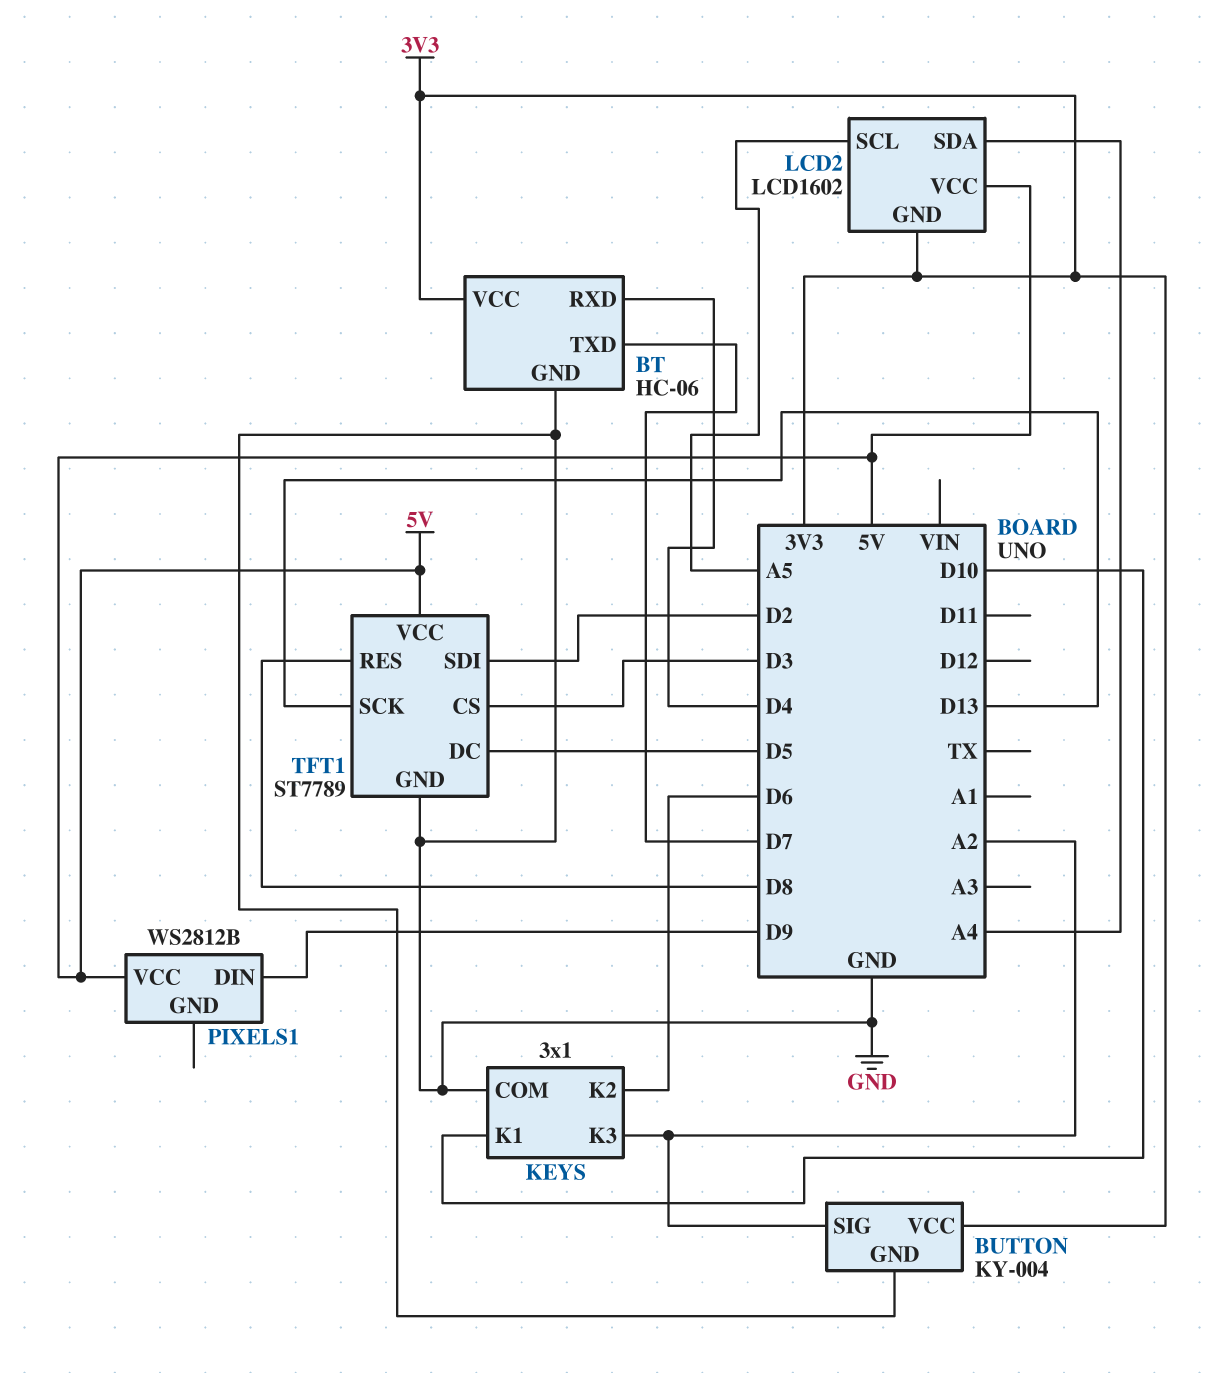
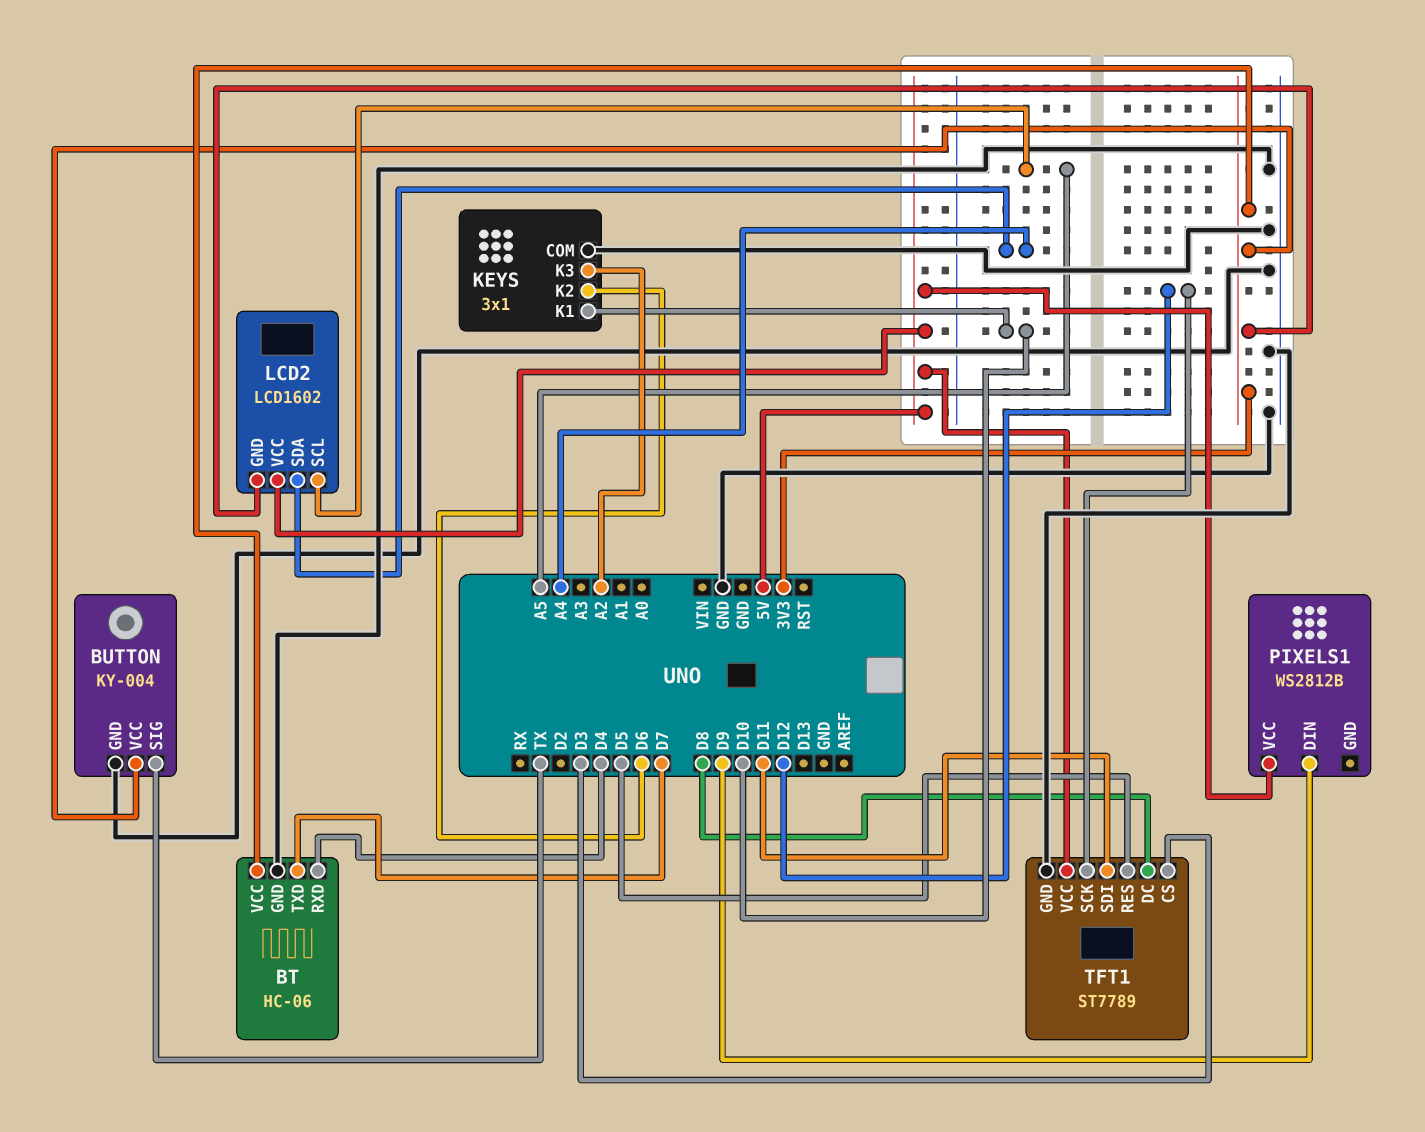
BUTTON pin SIG: A2 -> TX
TFT1 pin DC: D5 -> D8
TFT1 pin RES: D8 -> D5
TFT1 pin SCK: D13 -> D12
TFT1 pin SDI: D2 -> D11

